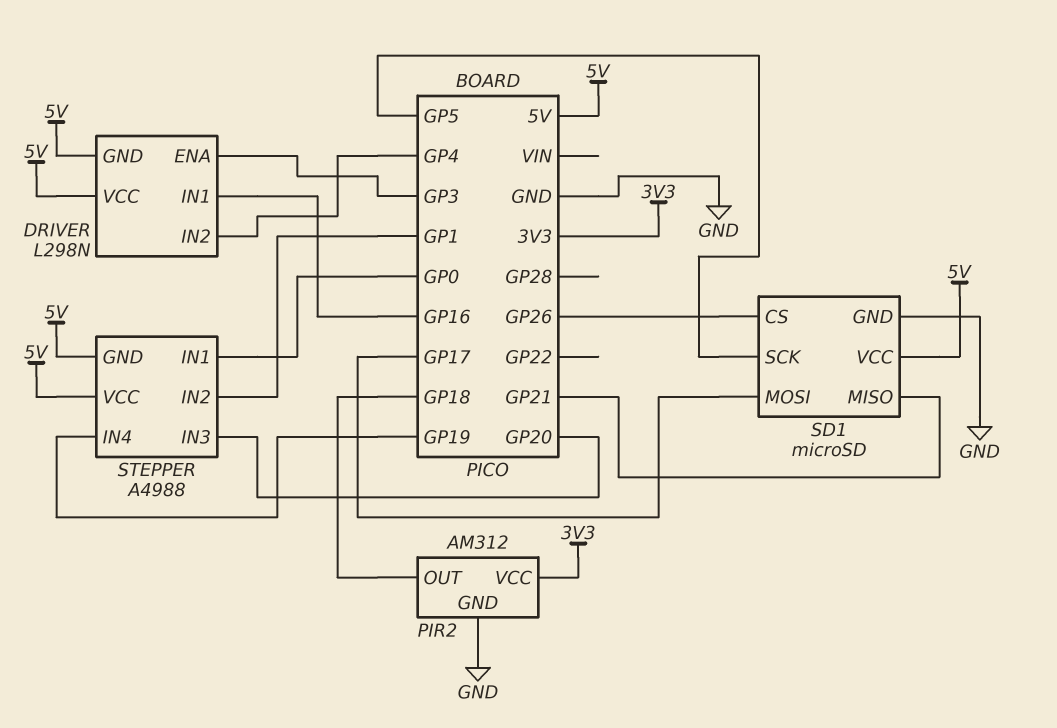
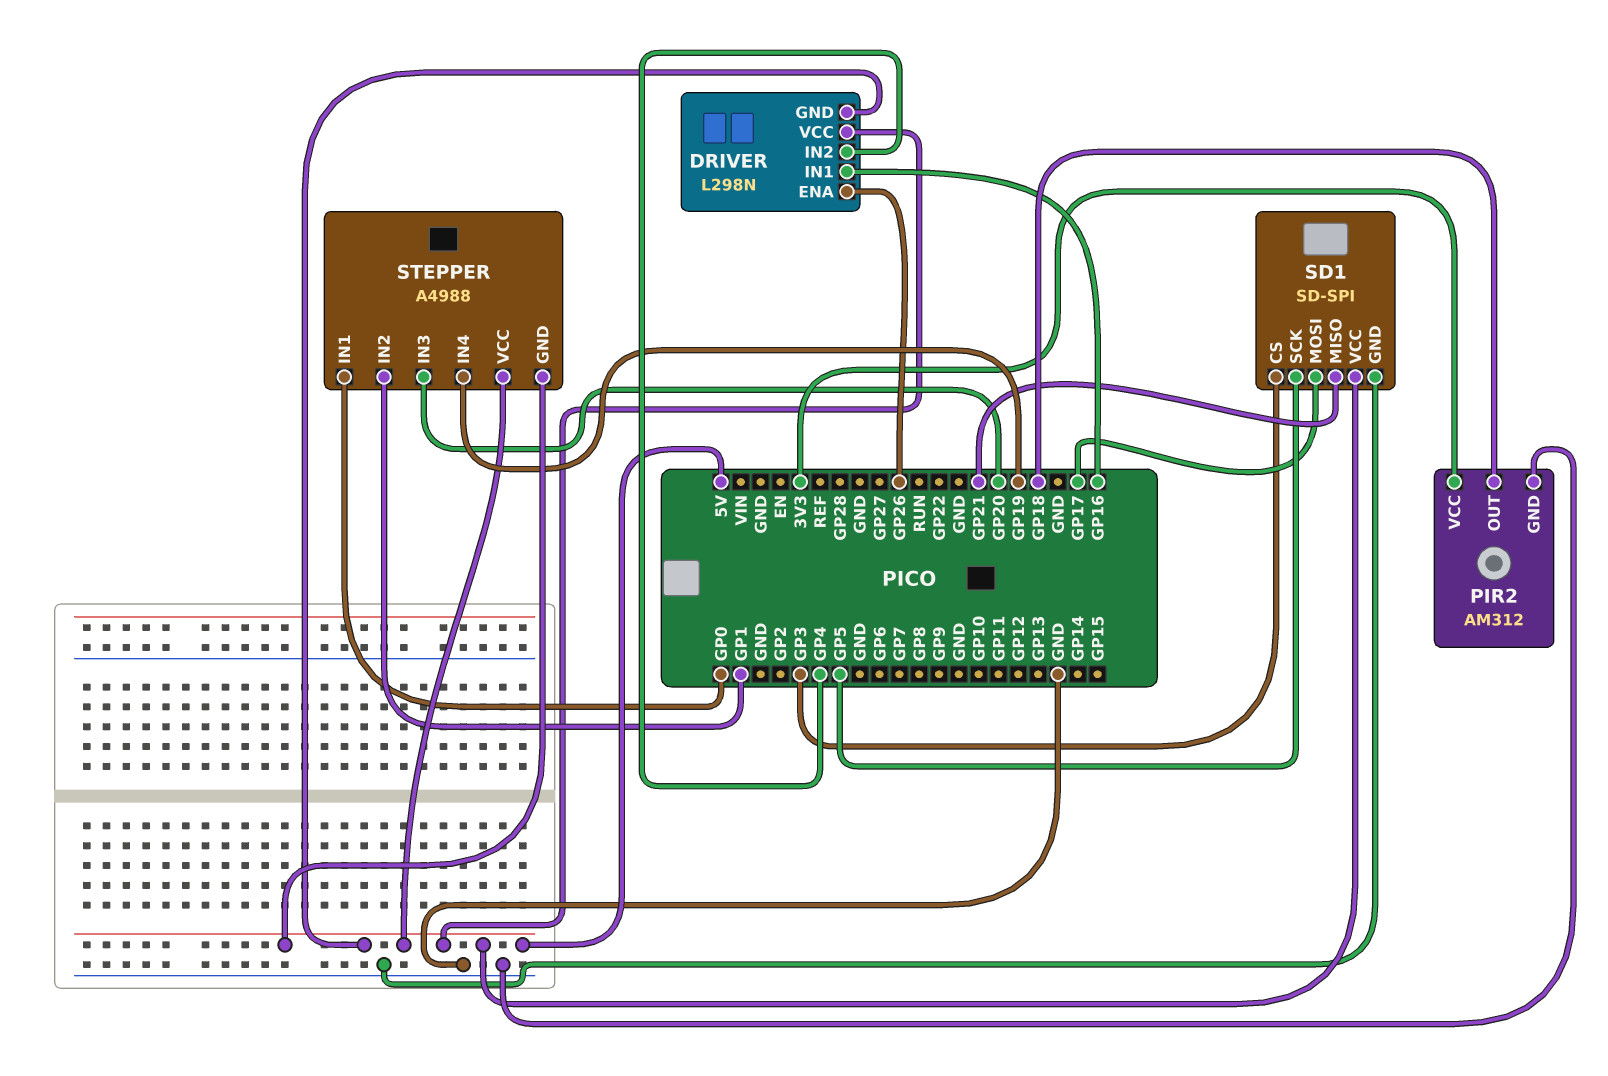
DRIVER pin ENA: GP3 -> GP26
SD1: microSD -> SD-SPI
SD1 pin CS: GP26 -> GP3

